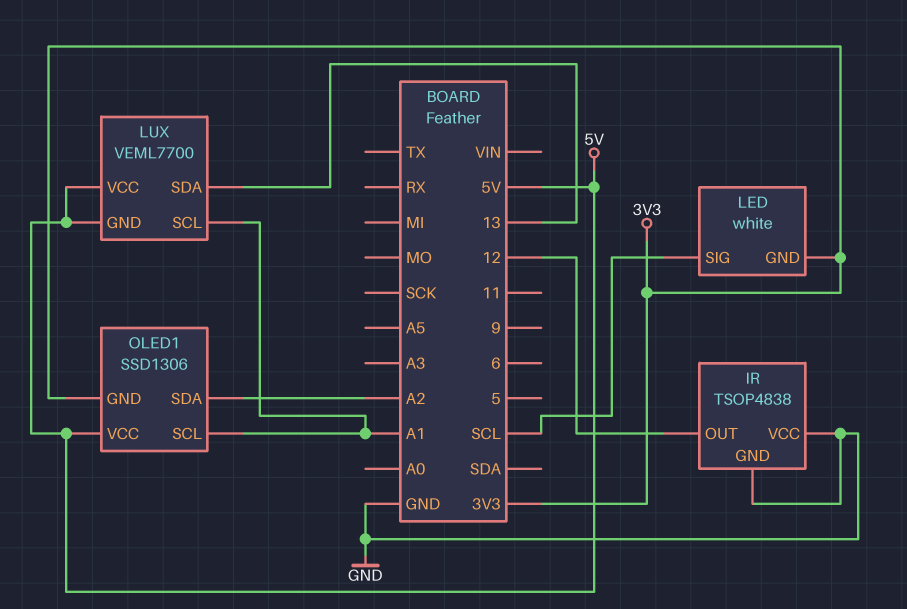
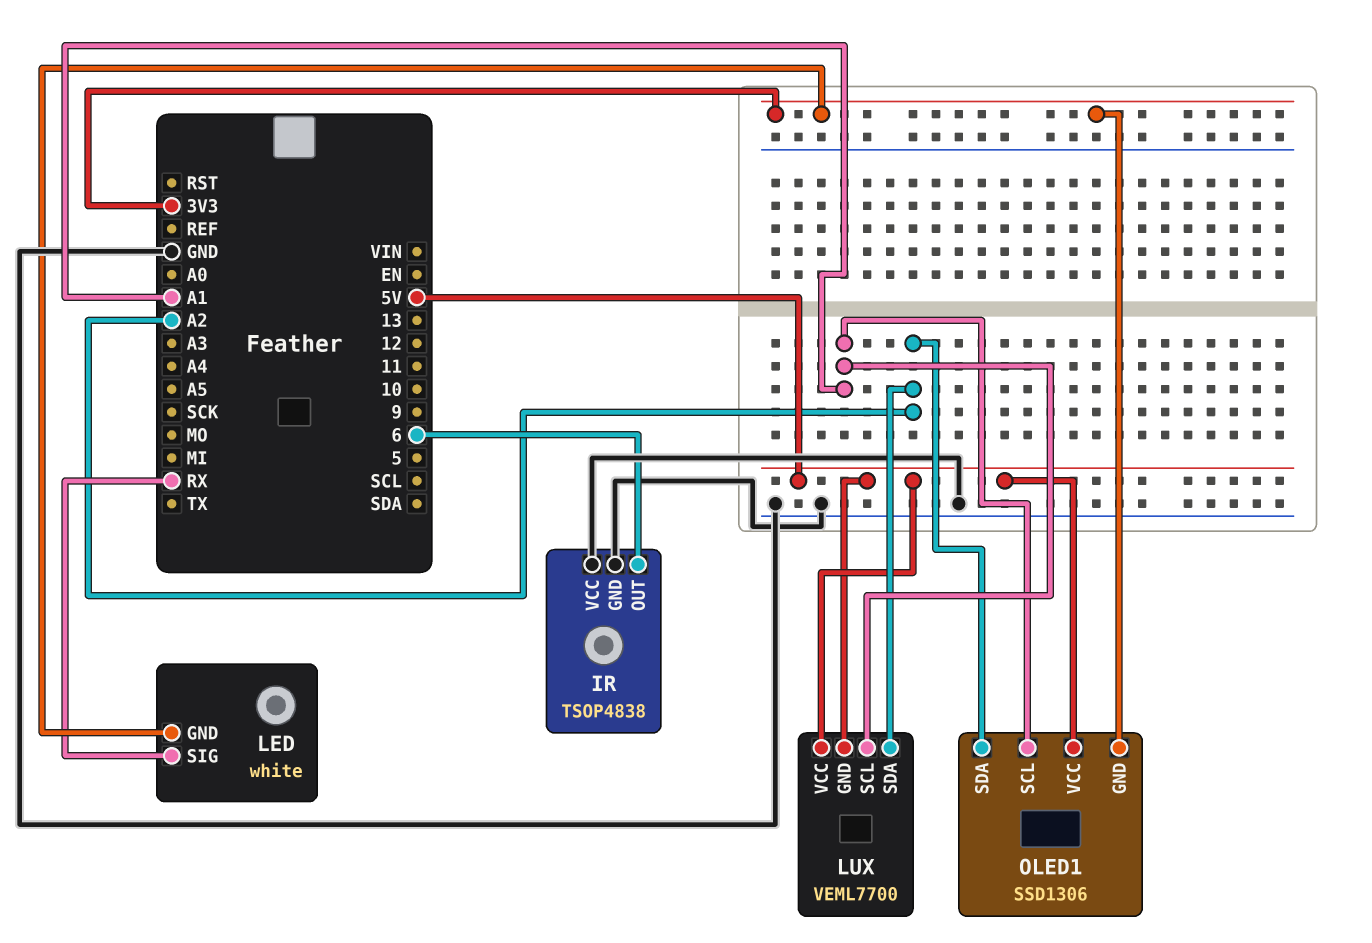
IR pin OUT: 12 -> 6
LED pin SIG: SCL -> RX
LUX pin SDA: 13 -> A2

